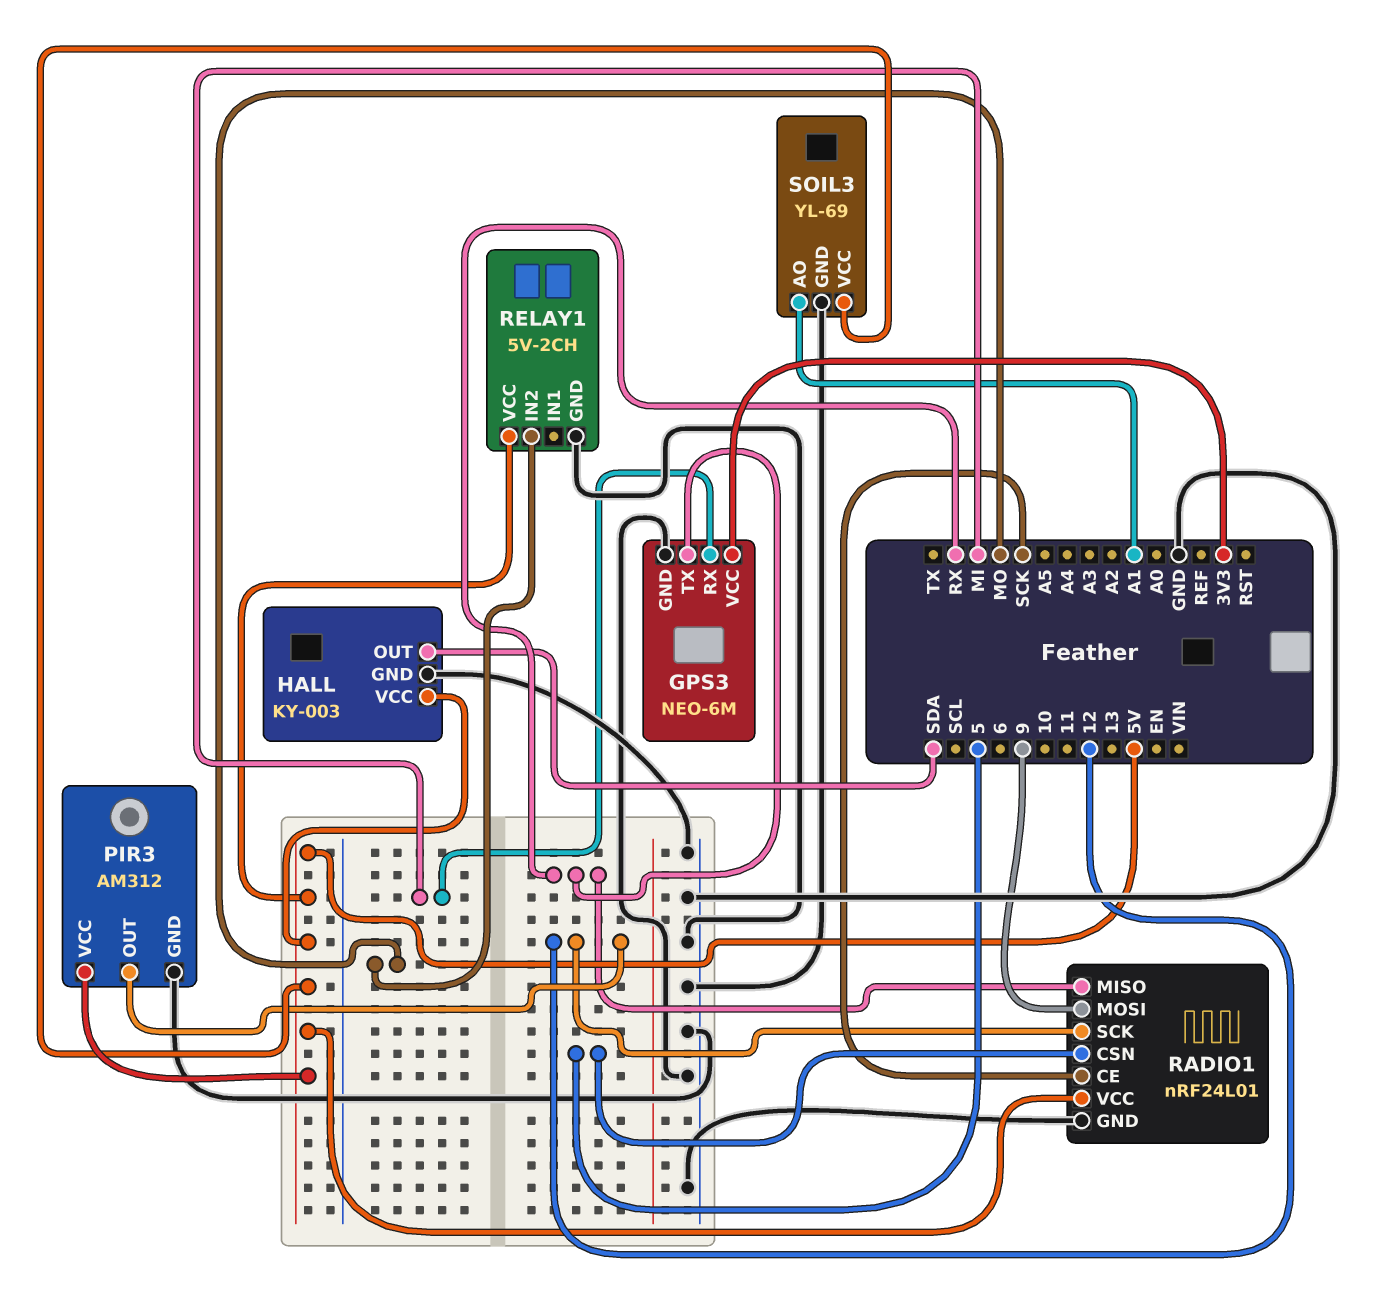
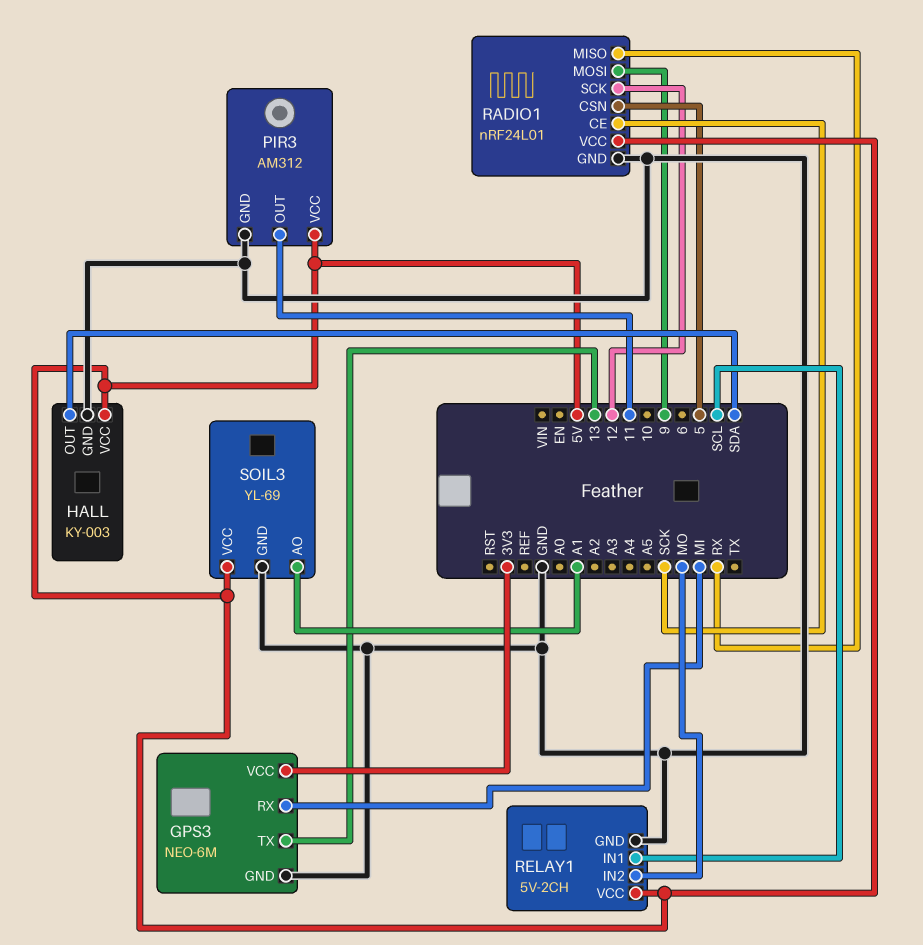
GPS3 pin TX: RX -> 13
PIR3 pin OUT: 12 -> 11
RELAY1 pin IN1: none -> SCL

